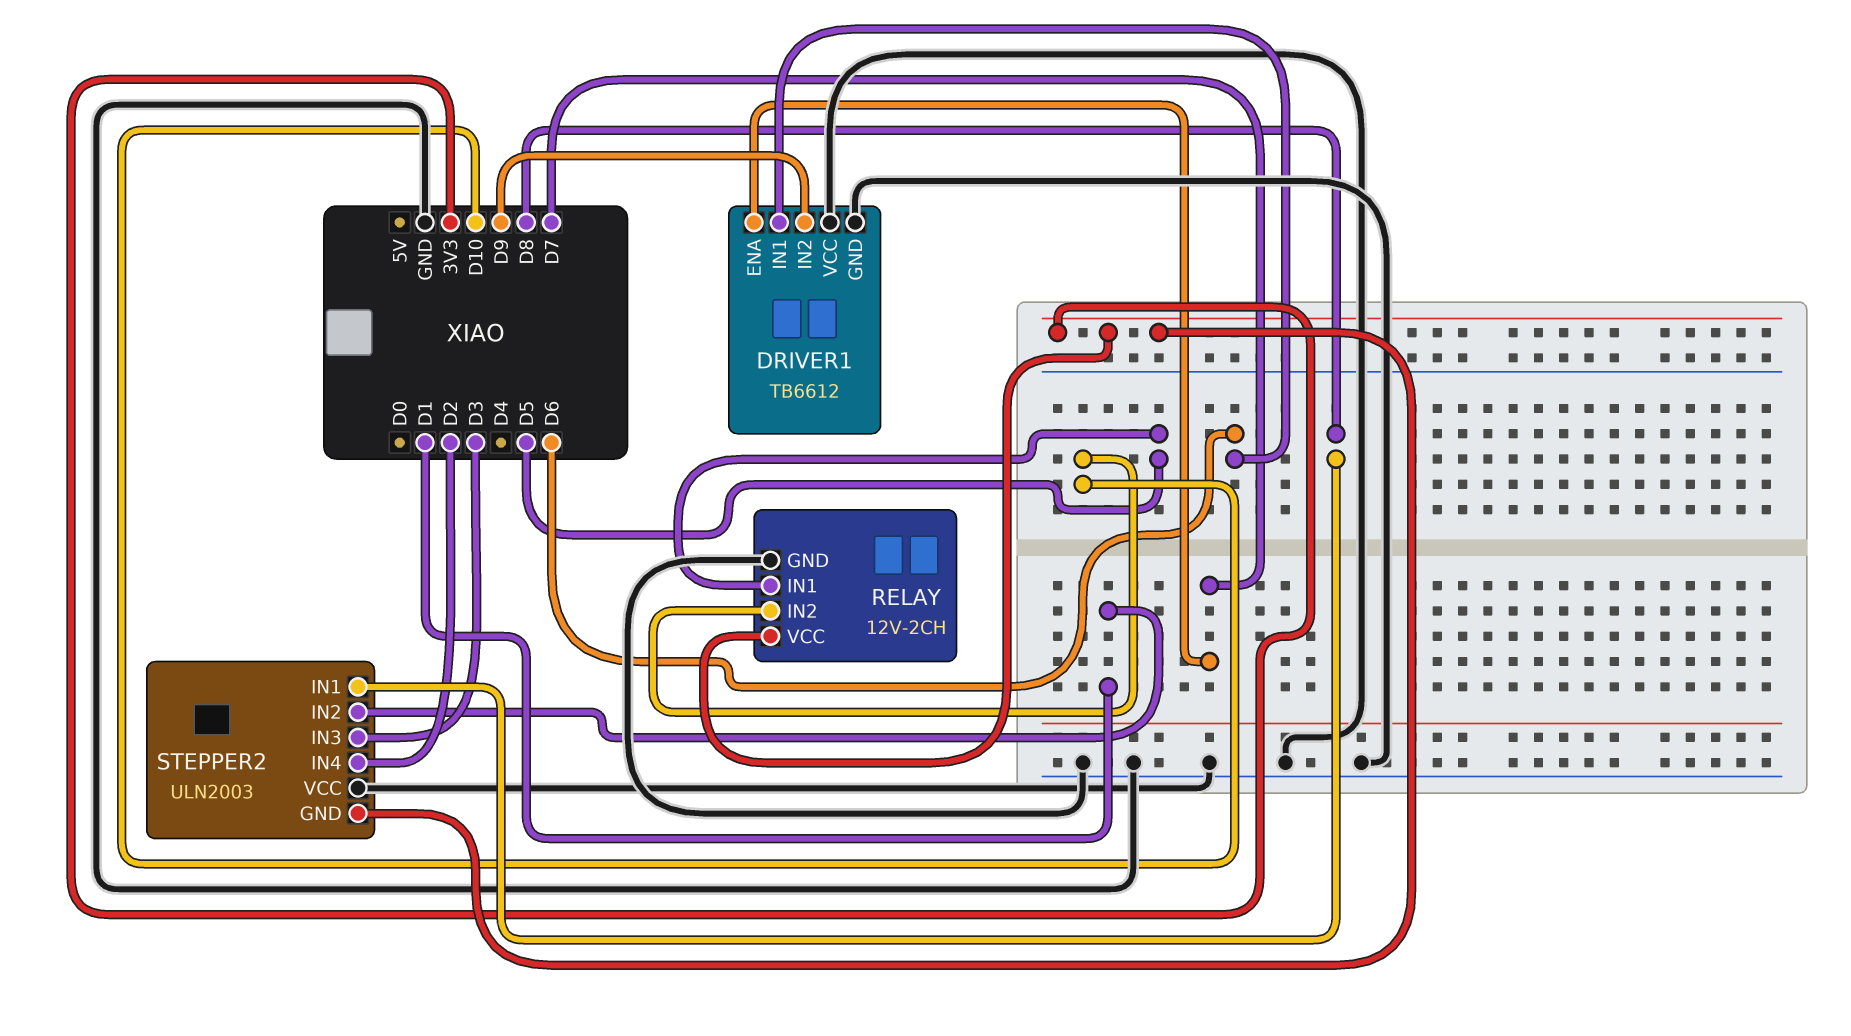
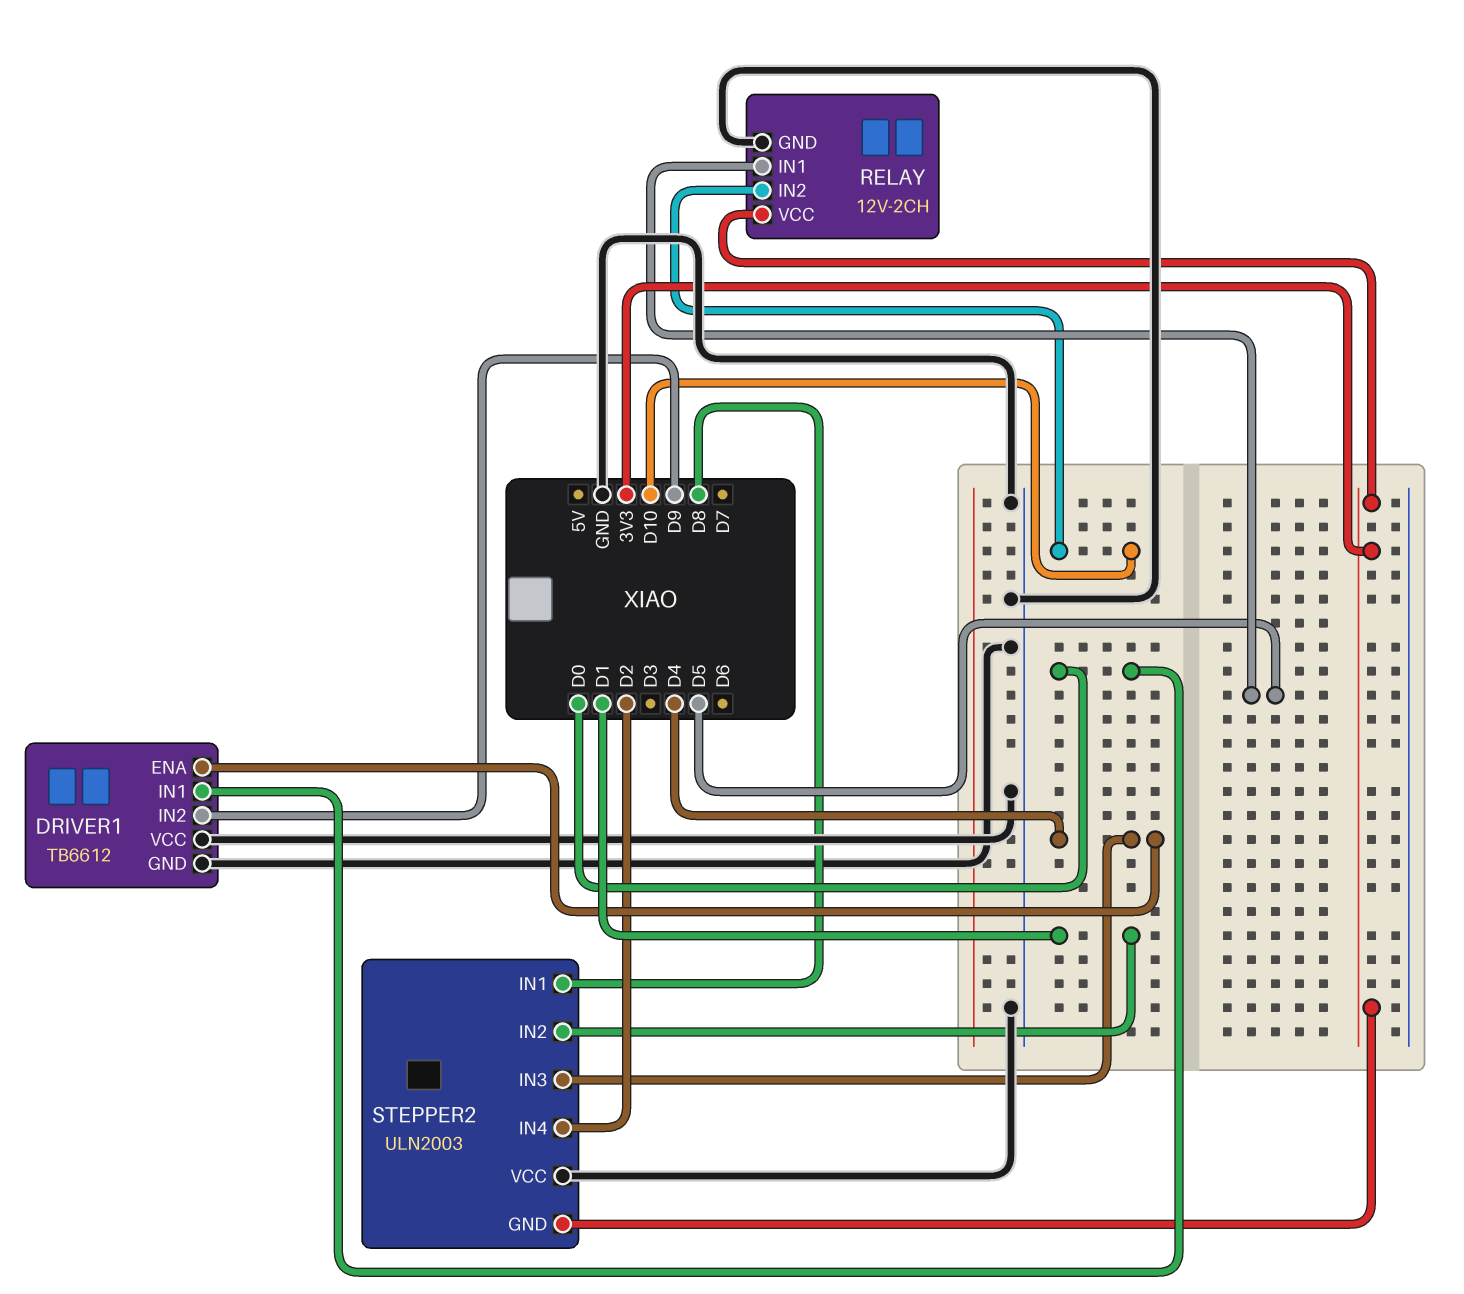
DRIVER1 pin ENA: D7 -> D4
DRIVER1 pin IN1: D6 -> D0
STEPPER2 pin IN3: D3 -> D4

